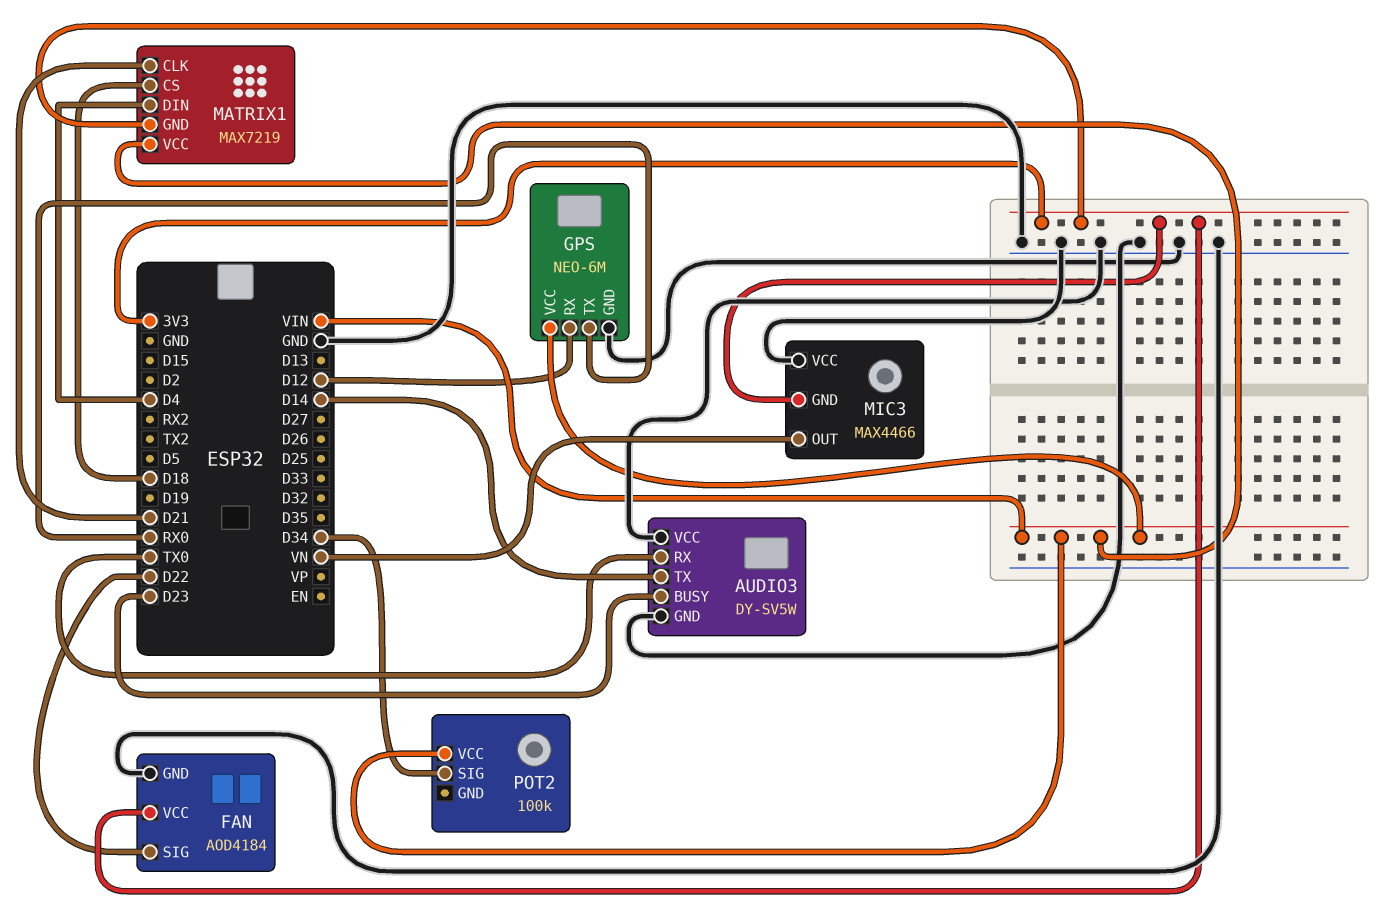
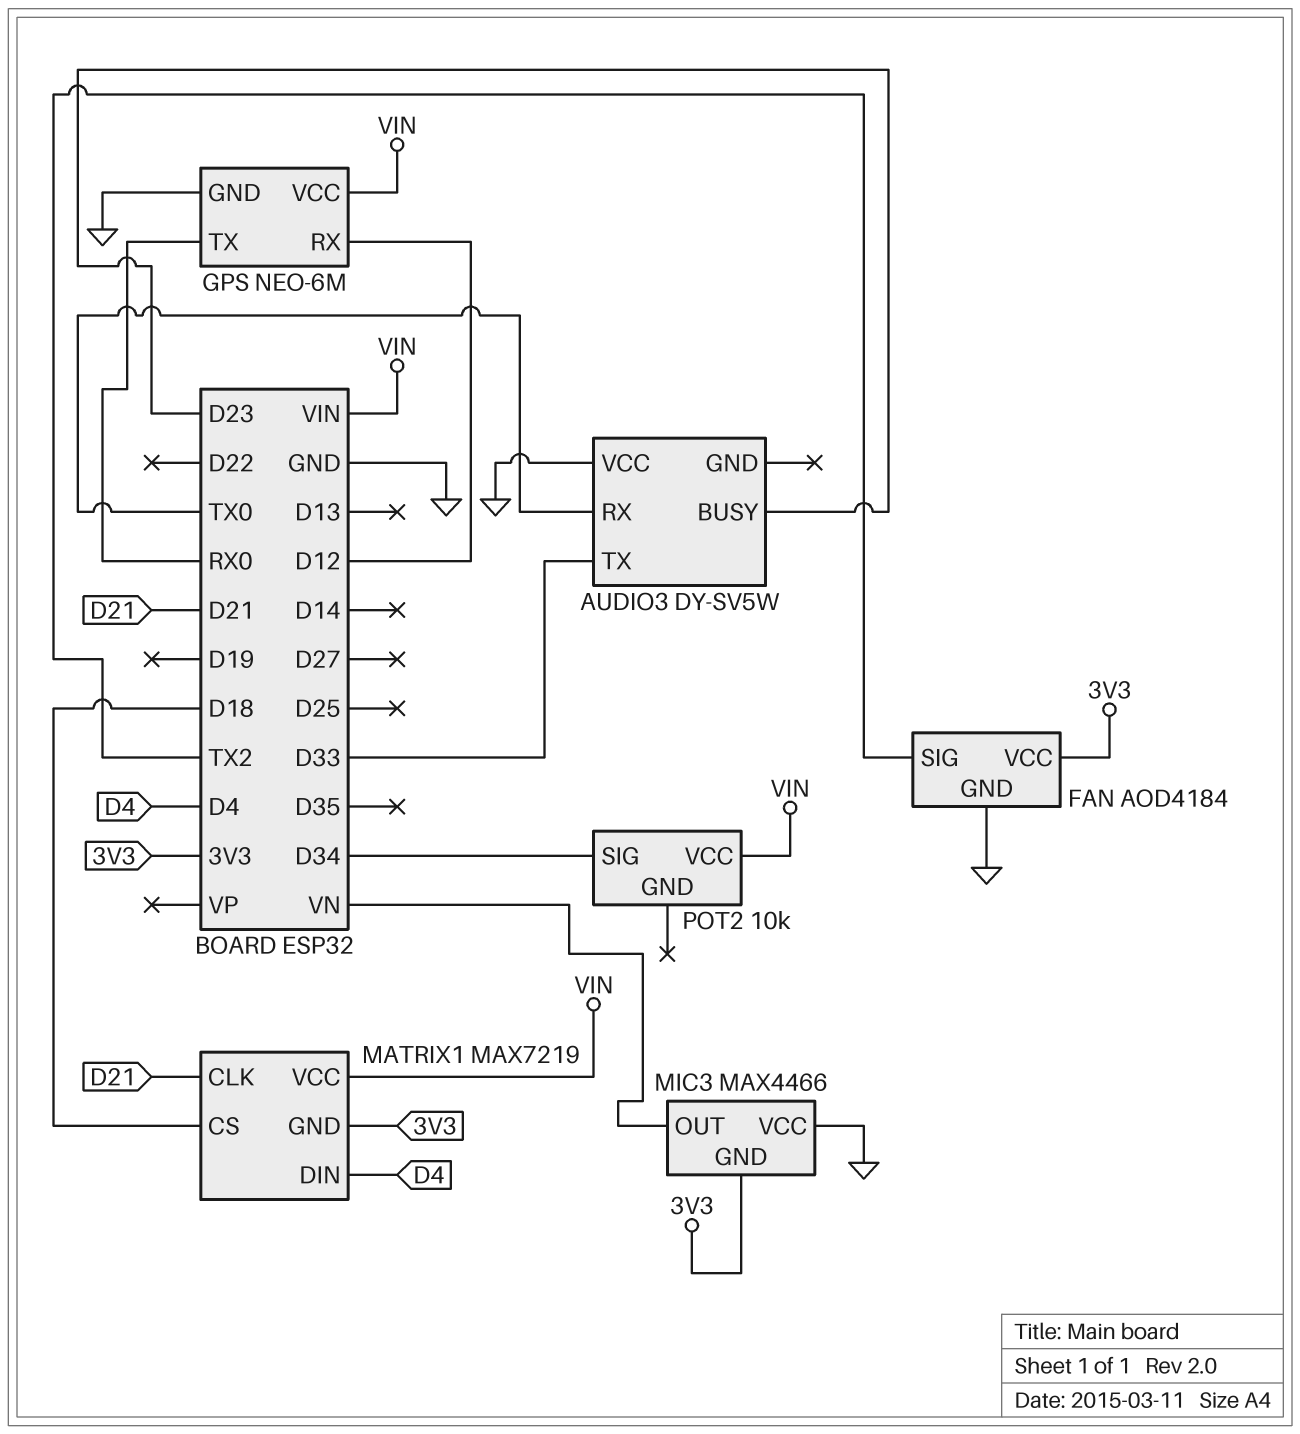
AUDIO3 pin GND: GND -> none
AUDIO3 pin TX: D14 -> D33
FAN pin SIG: D22 -> TX2
POT2: 100k -> 10k

